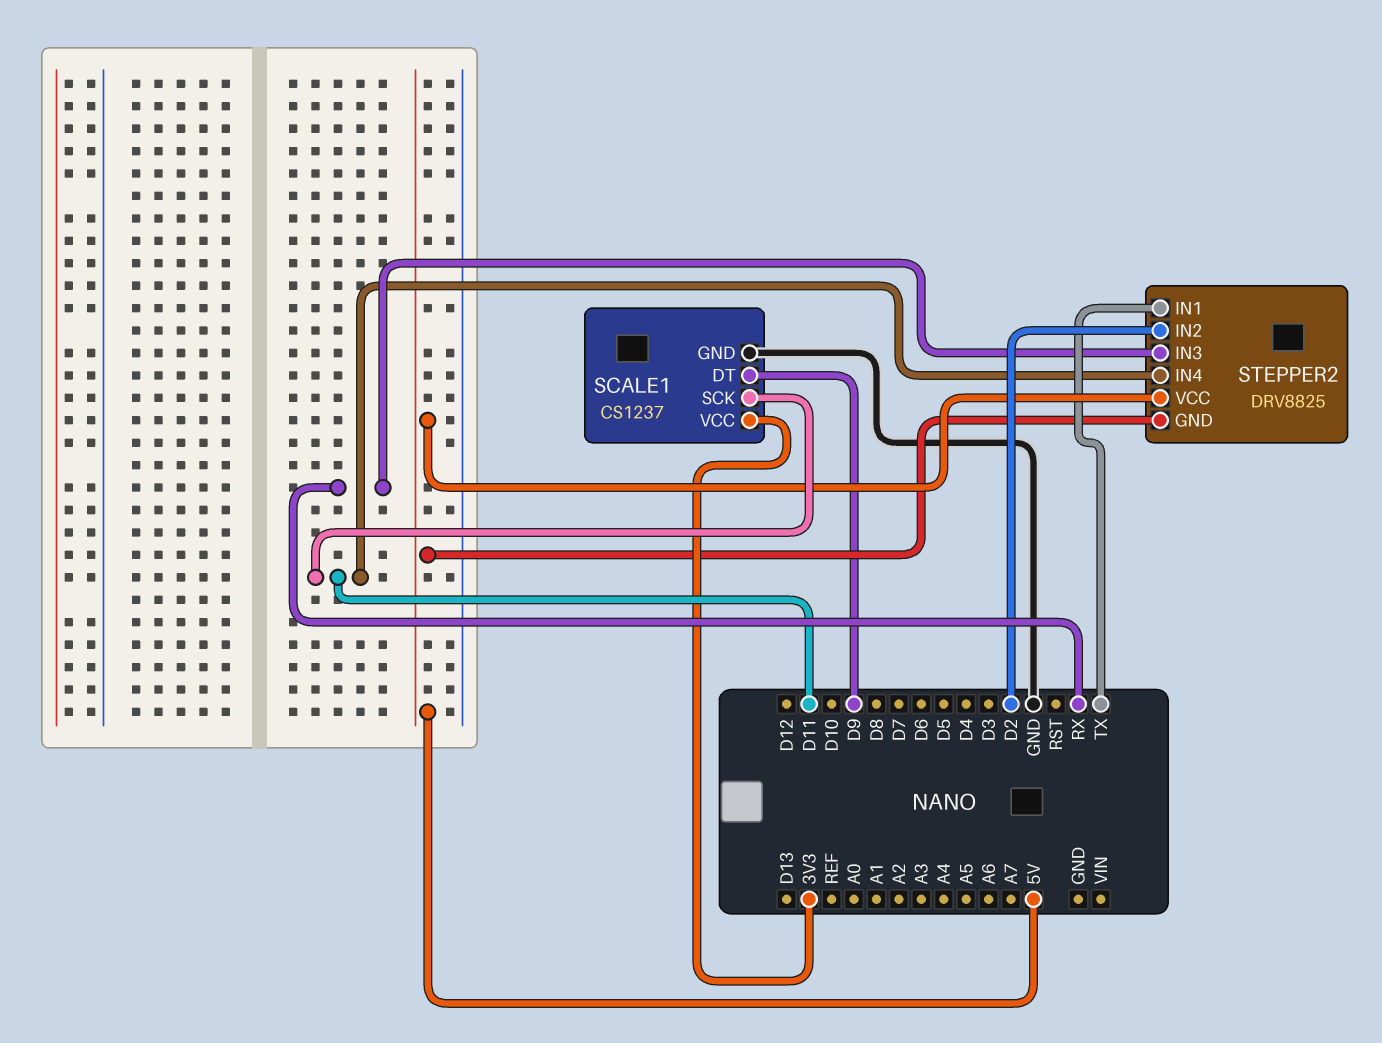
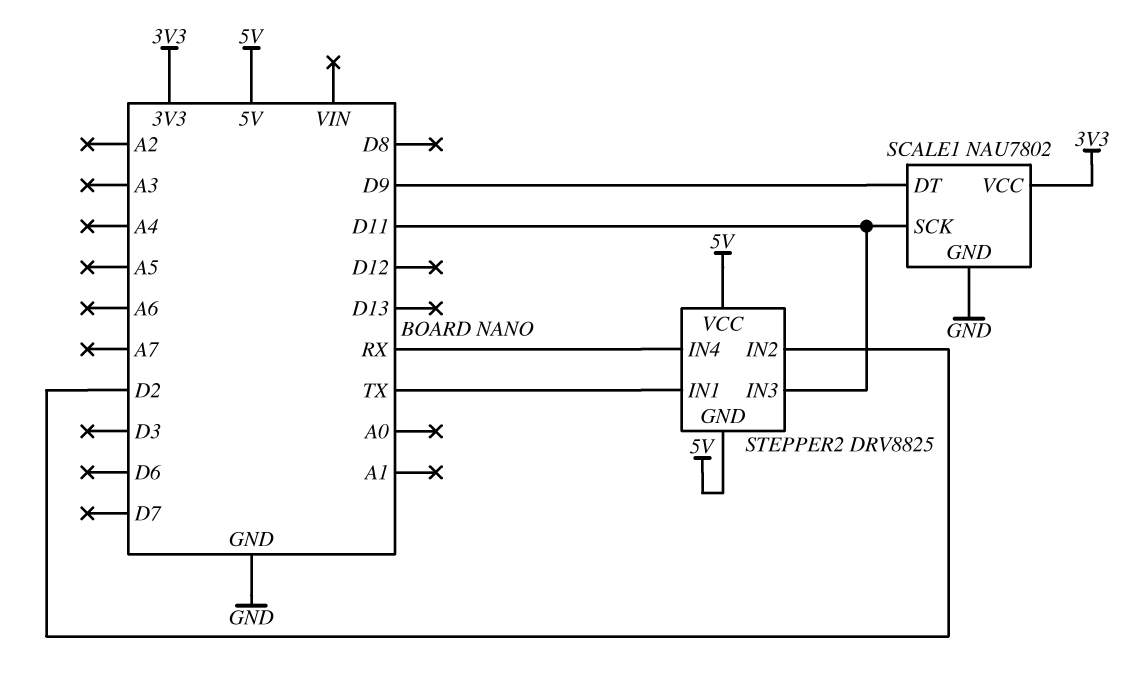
SCALE1: CS1237 -> NAU7802
STEPPER2 pin IN3: RX -> D11
STEPPER2 pin IN4: D11 -> RX

